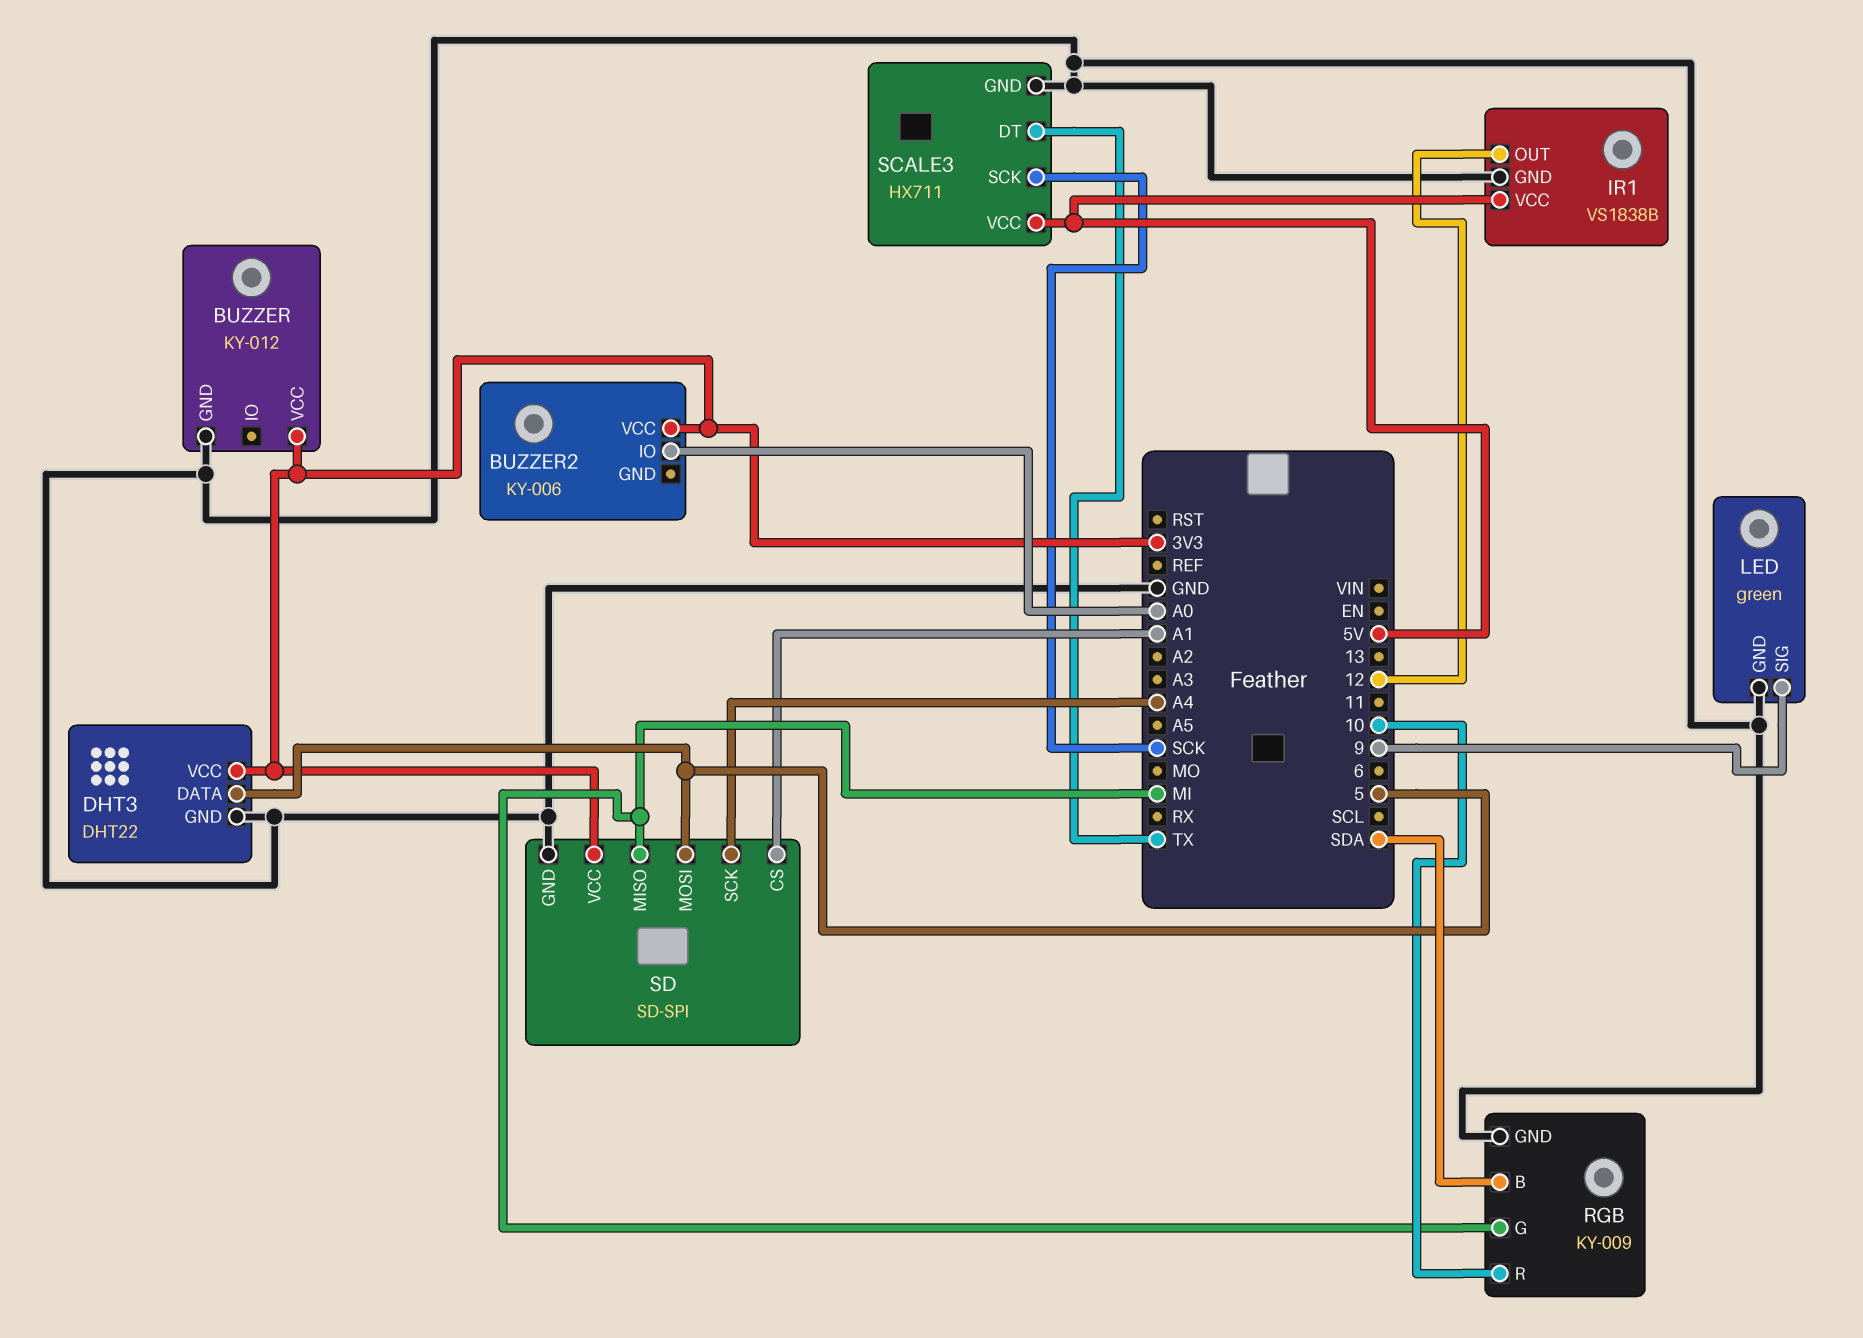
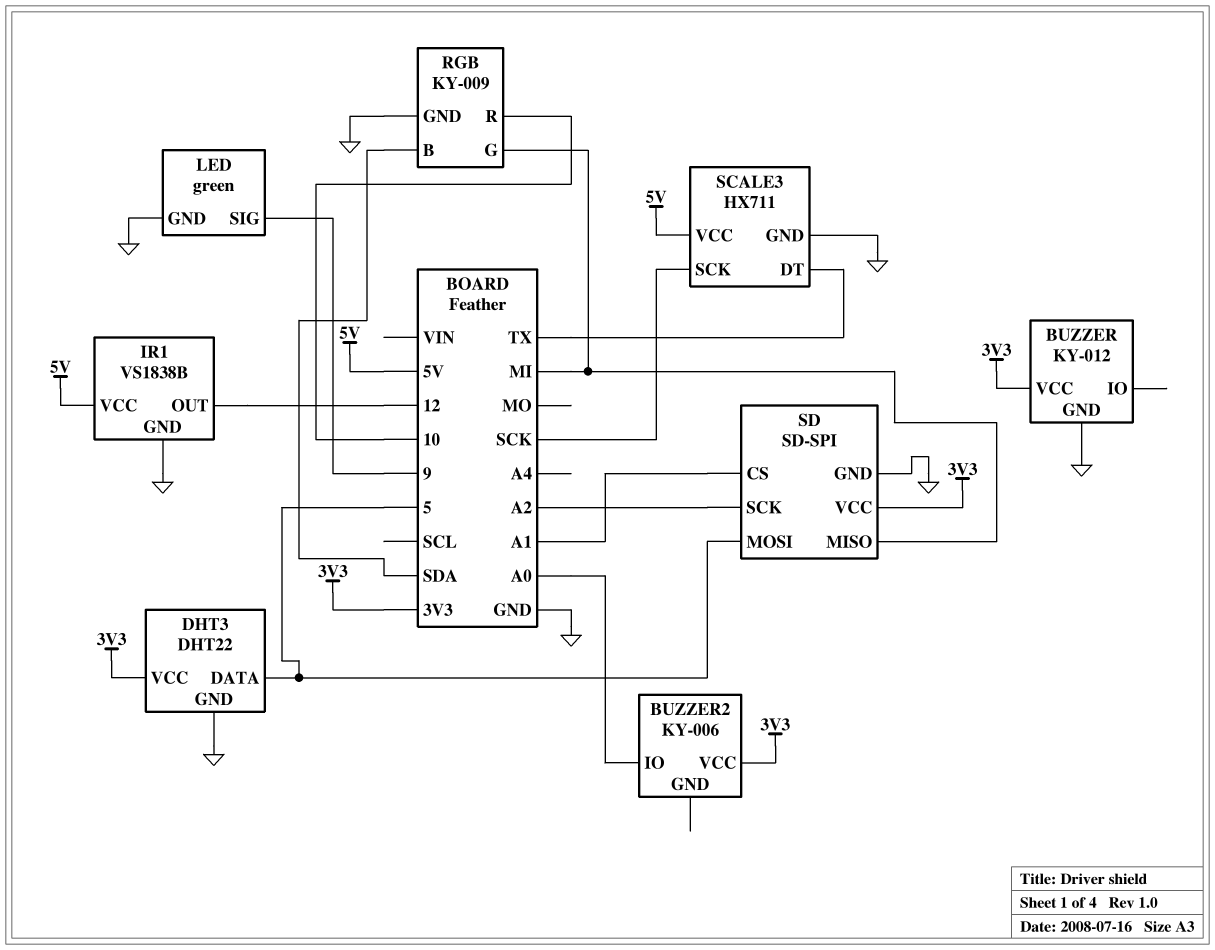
SD pin SCK: A4 -> A2

